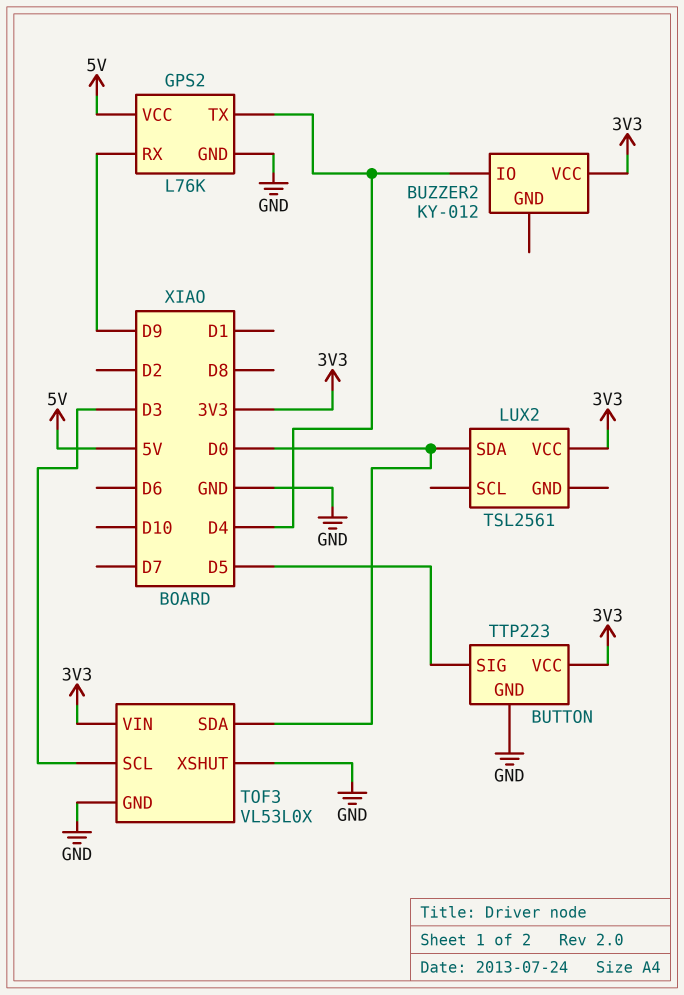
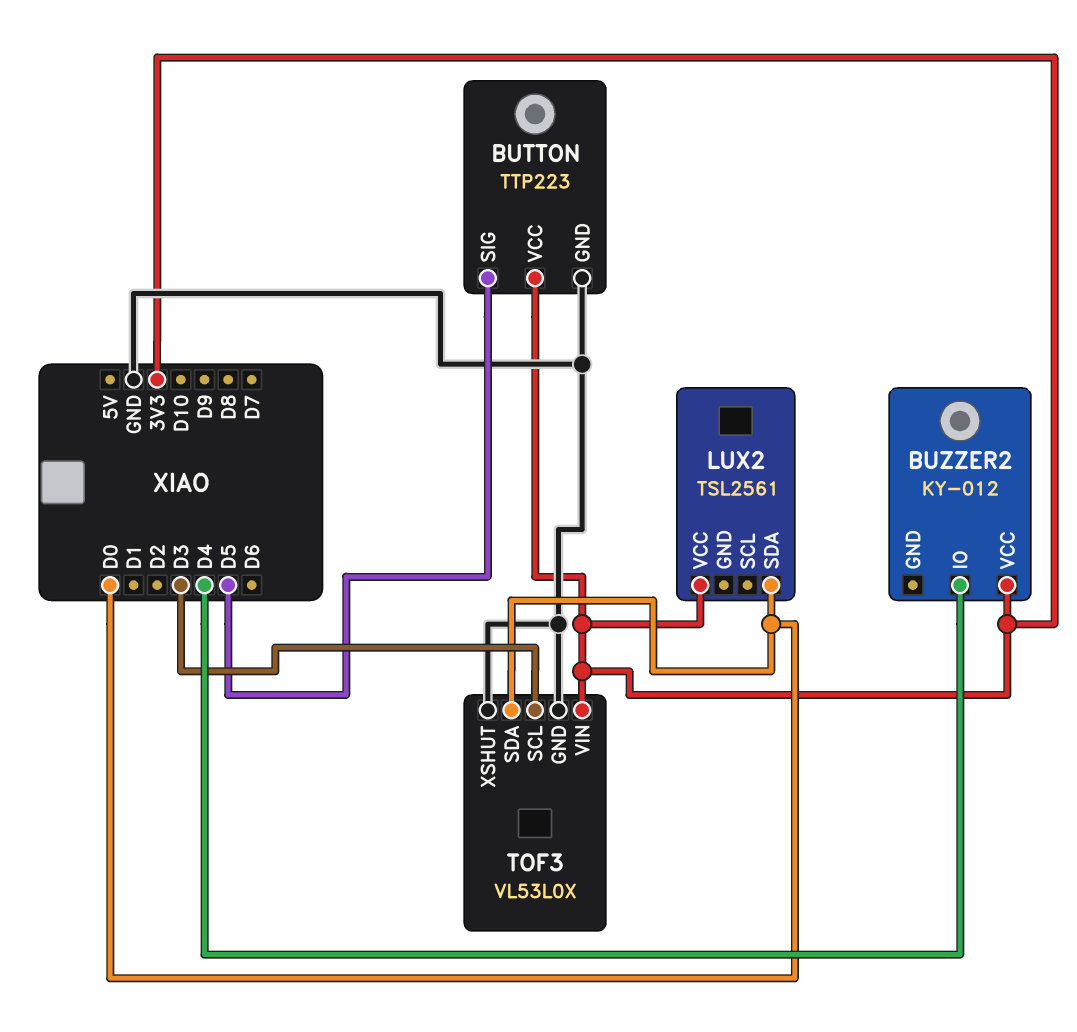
GPS2: L76K -> none
GPS2 pin GND: GND -> none
GPS2 pin RX: D9 -> none
GPS2 pin TX: D4 -> none
GPS2 pin VCC: 5V -> none

